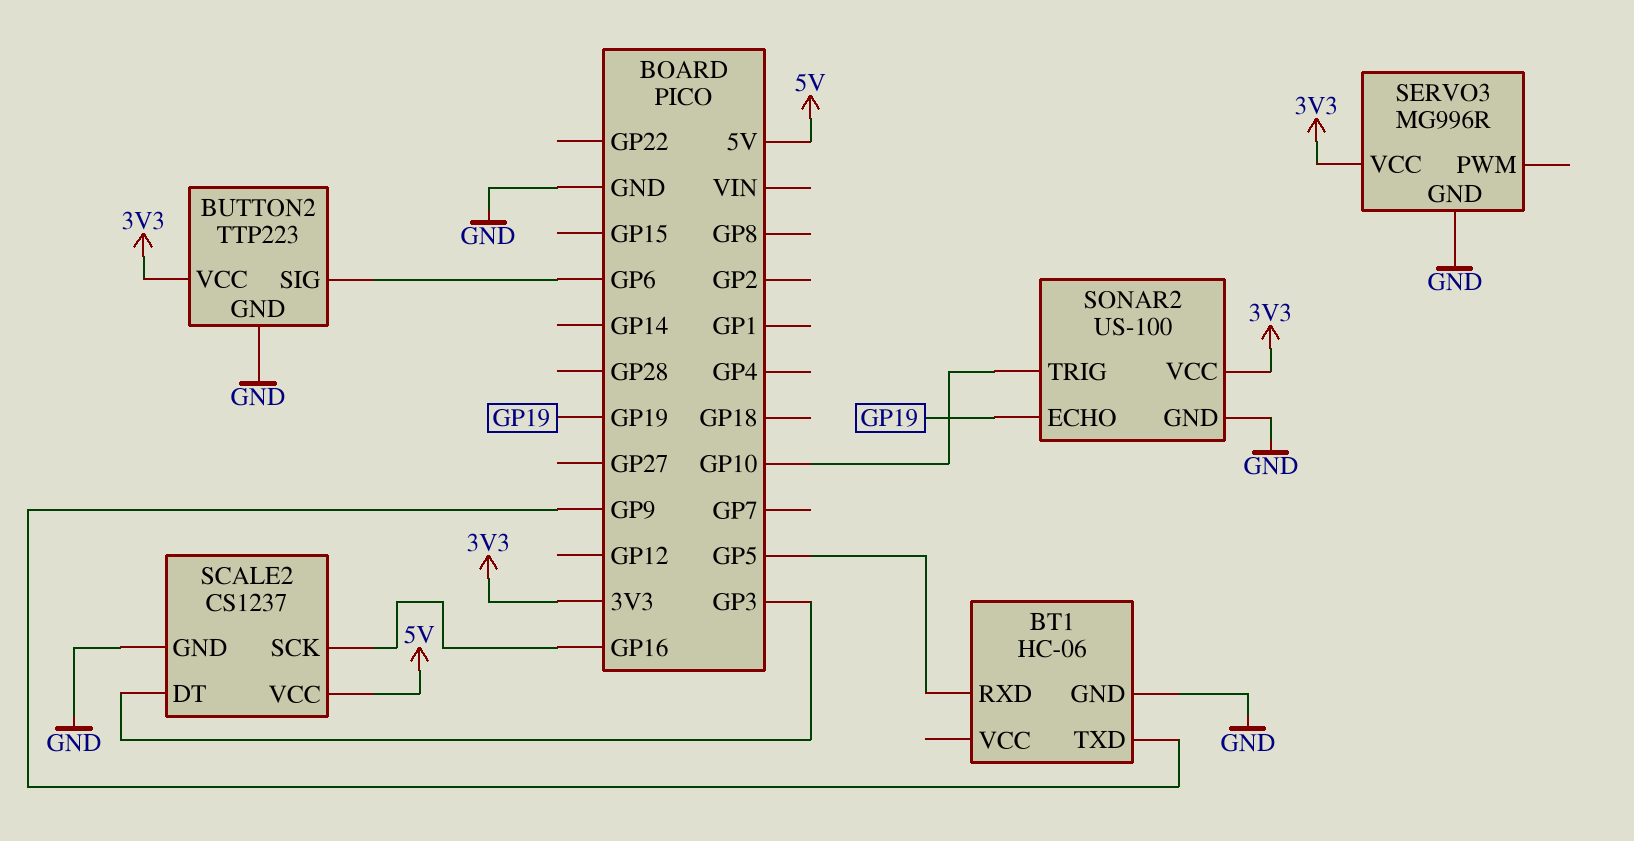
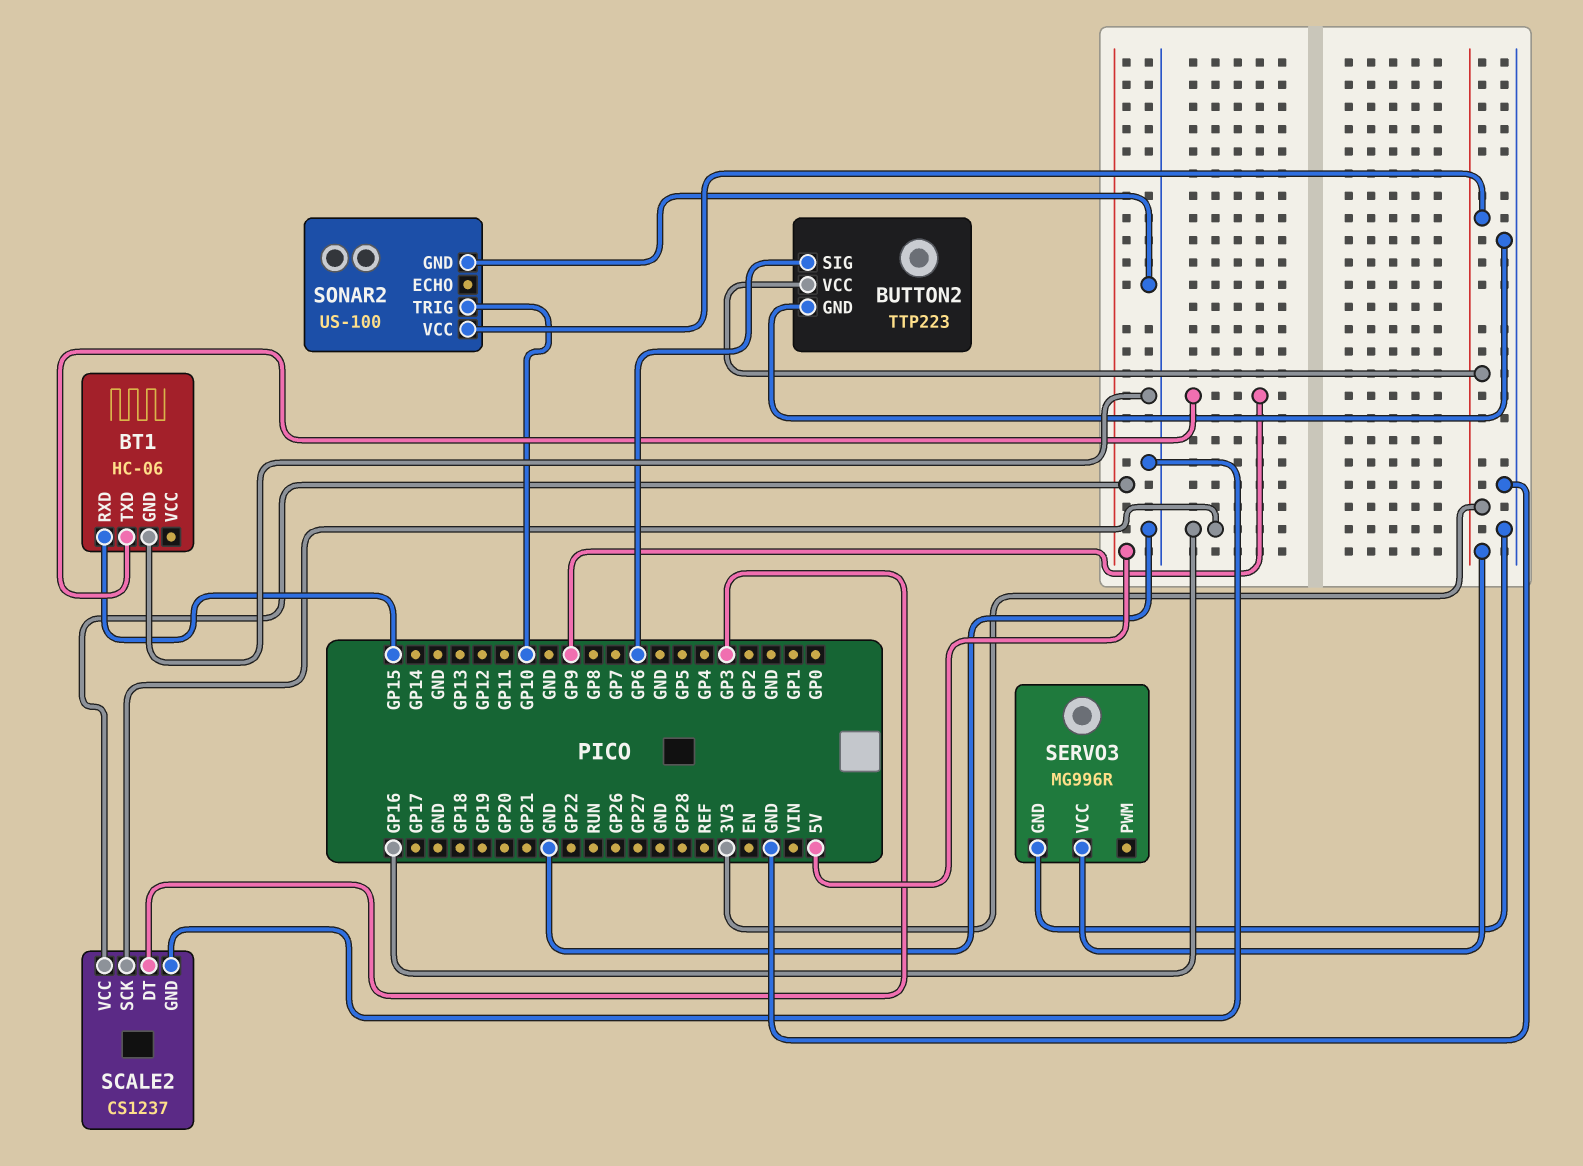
BT1 pin RXD: GP5 -> GP15
SONAR2 pin ECHO: GP19 -> none

